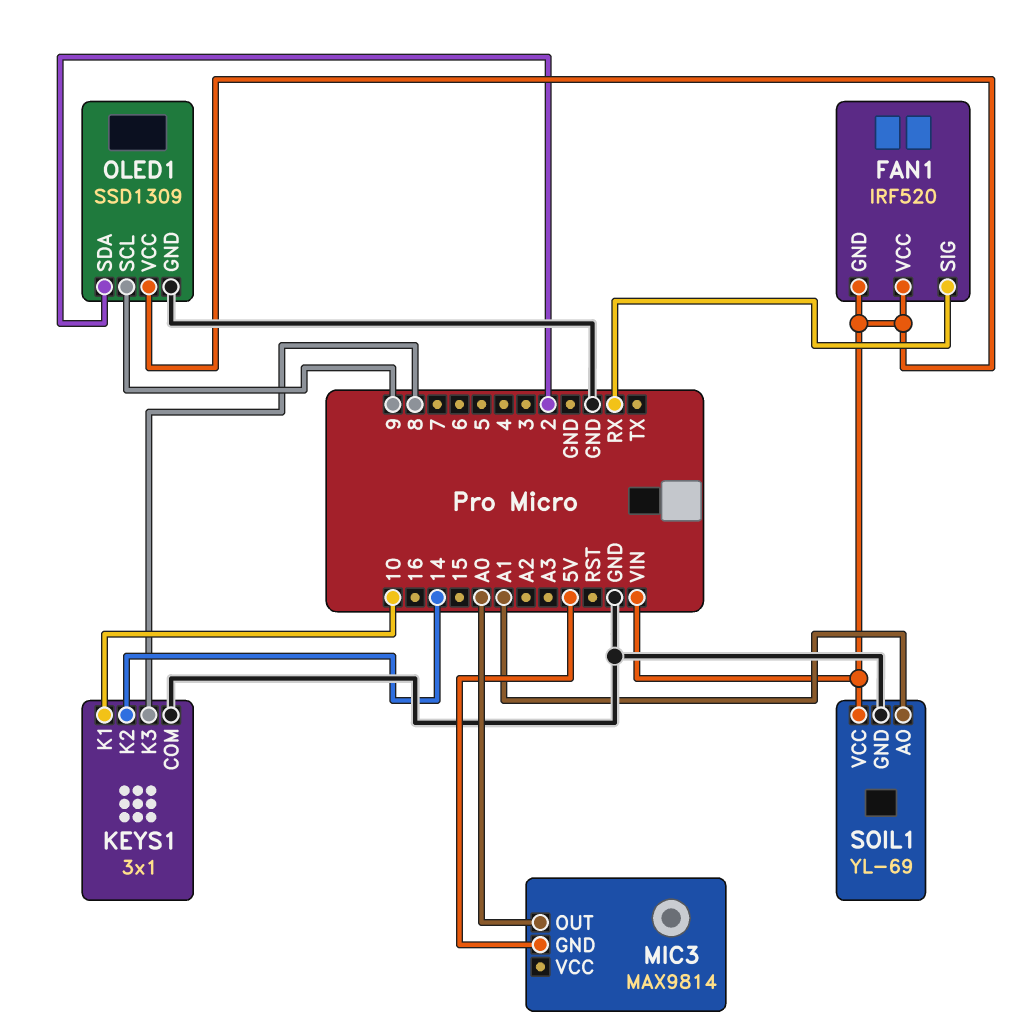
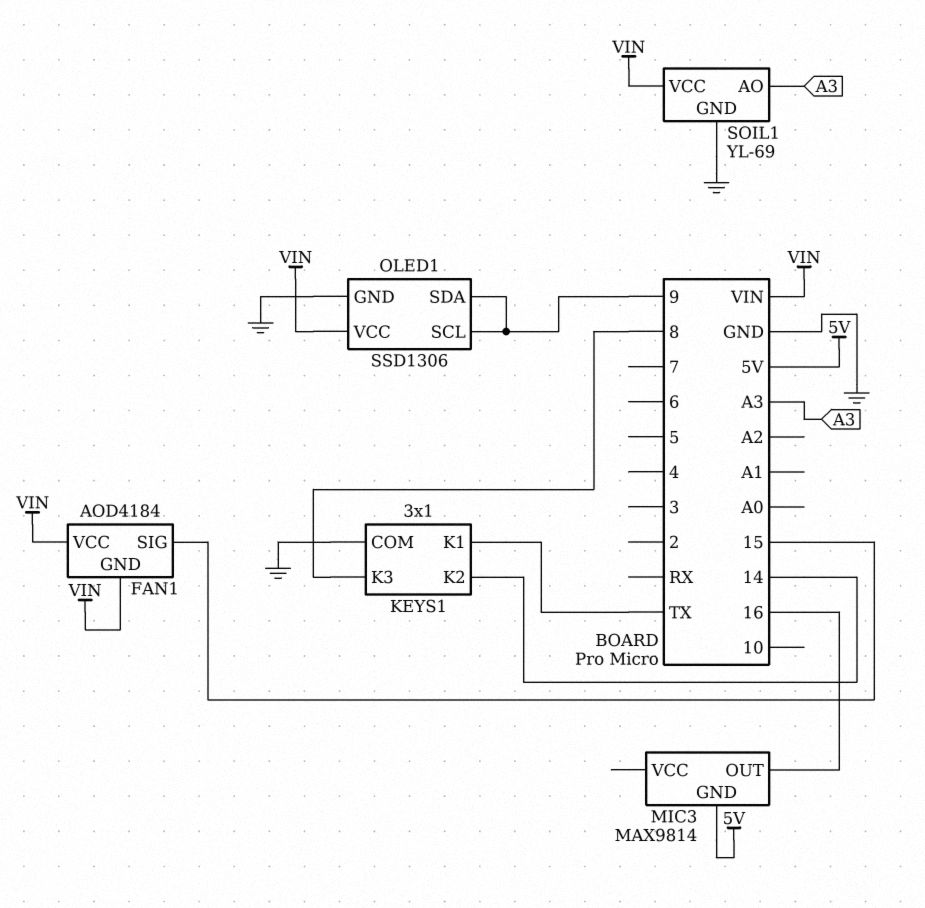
FAN1: IRF520 -> AOD4184
FAN1 pin SIG: RX -> 15
KEYS1 pin K1: 10 -> TX
MIC3 pin OUT: A0 -> 16
OLED1: SSD1309 -> SSD1306
OLED1 pin SDA: 2 -> 9
SOIL1 pin AO: A1 -> A3

